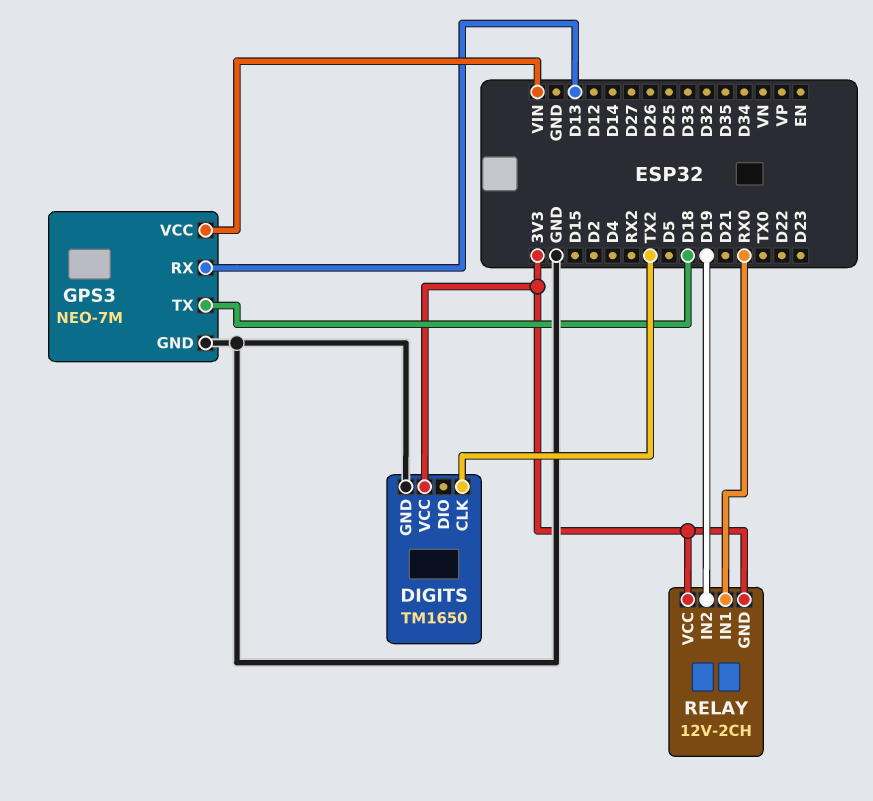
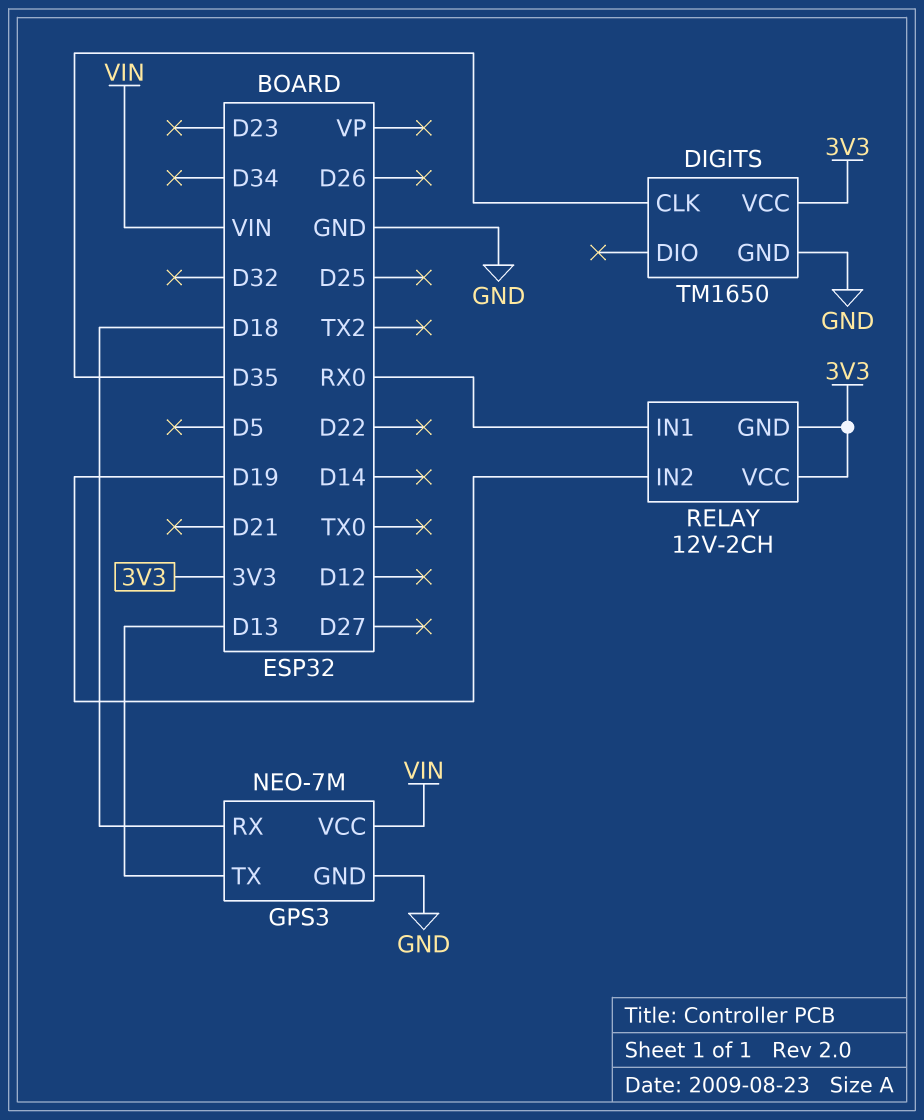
DIGITS pin CLK: TX2 -> D35
GPS3 pin RX: D13 -> D18
GPS3 pin TX: D18 -> D13

